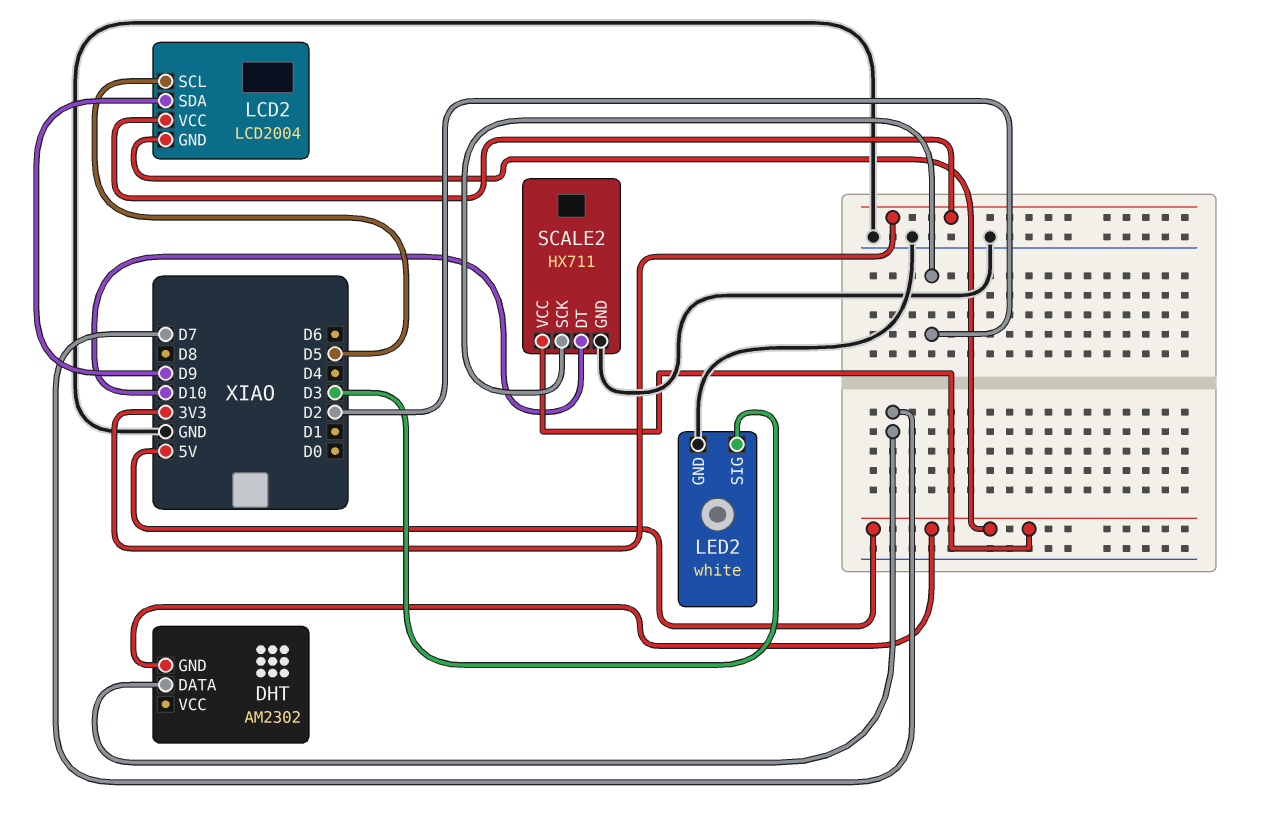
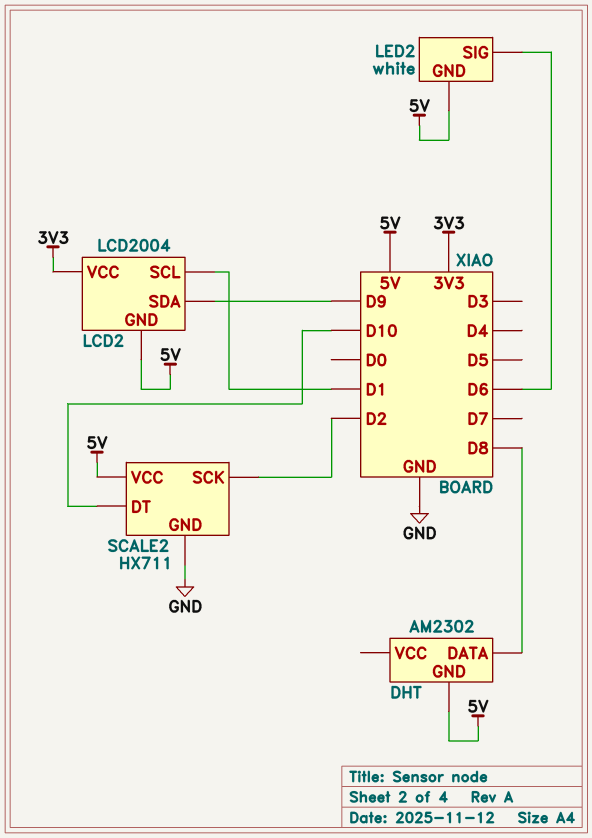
DHT pin DATA: D7 -> D8
LCD2 pin SCL: D5 -> D1
LED2 pin GND: GND -> 5V
LED2 pin SIG: D3 -> D6

